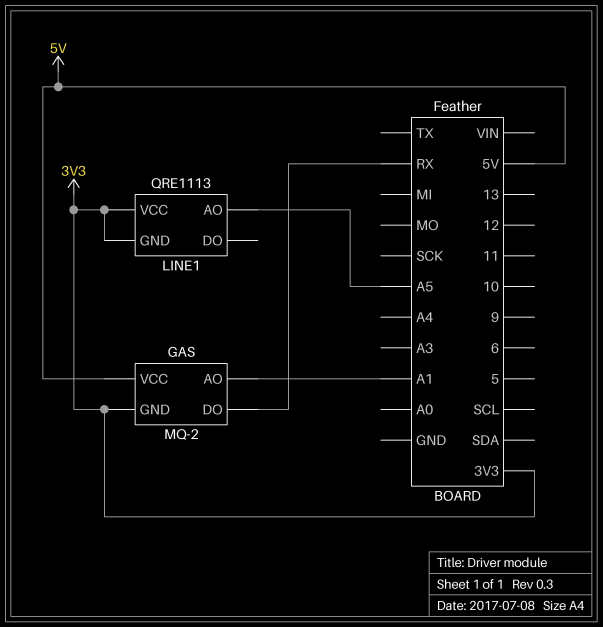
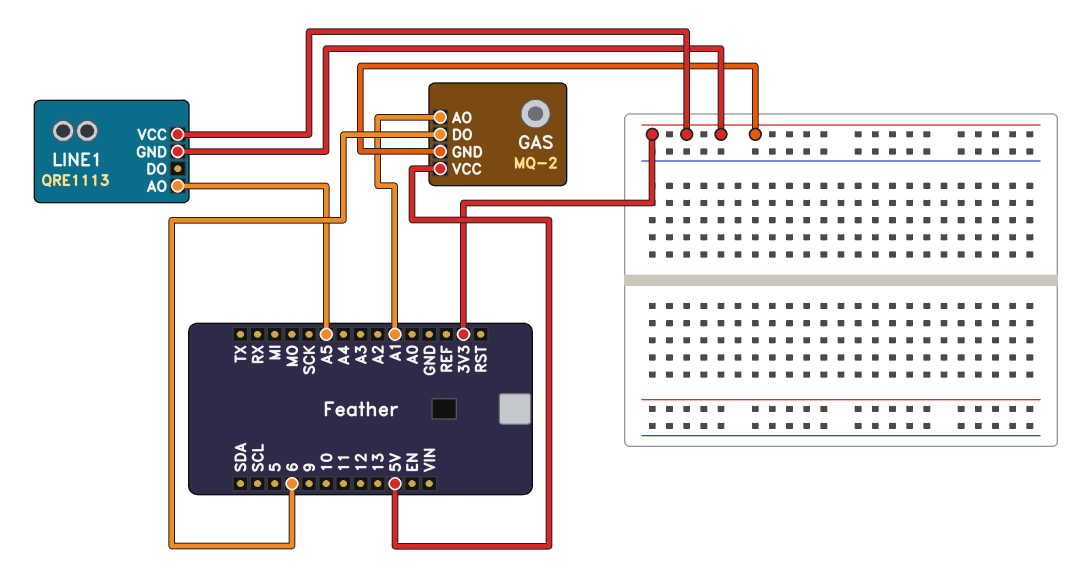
GAS pin DO: RX -> 6

